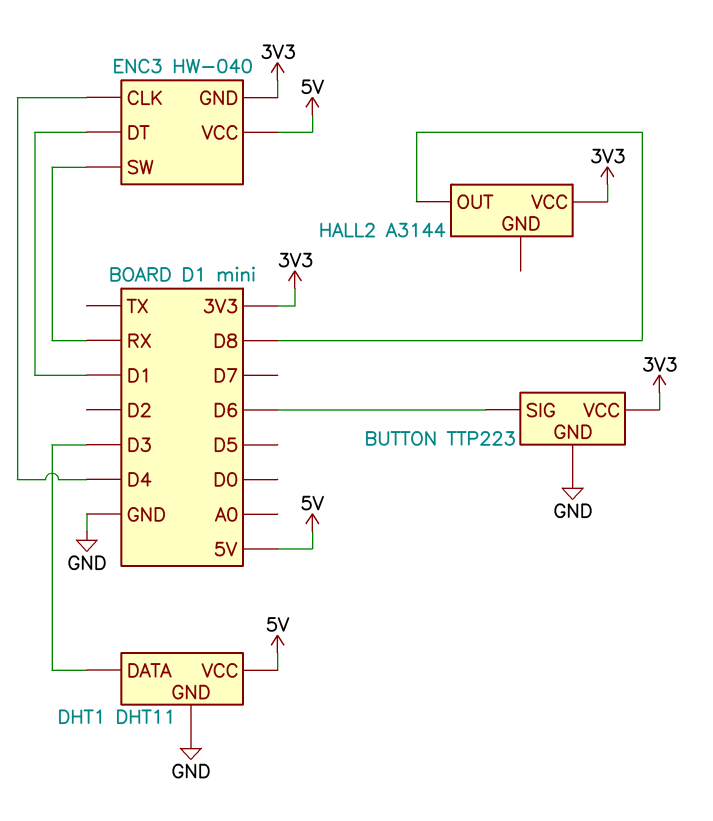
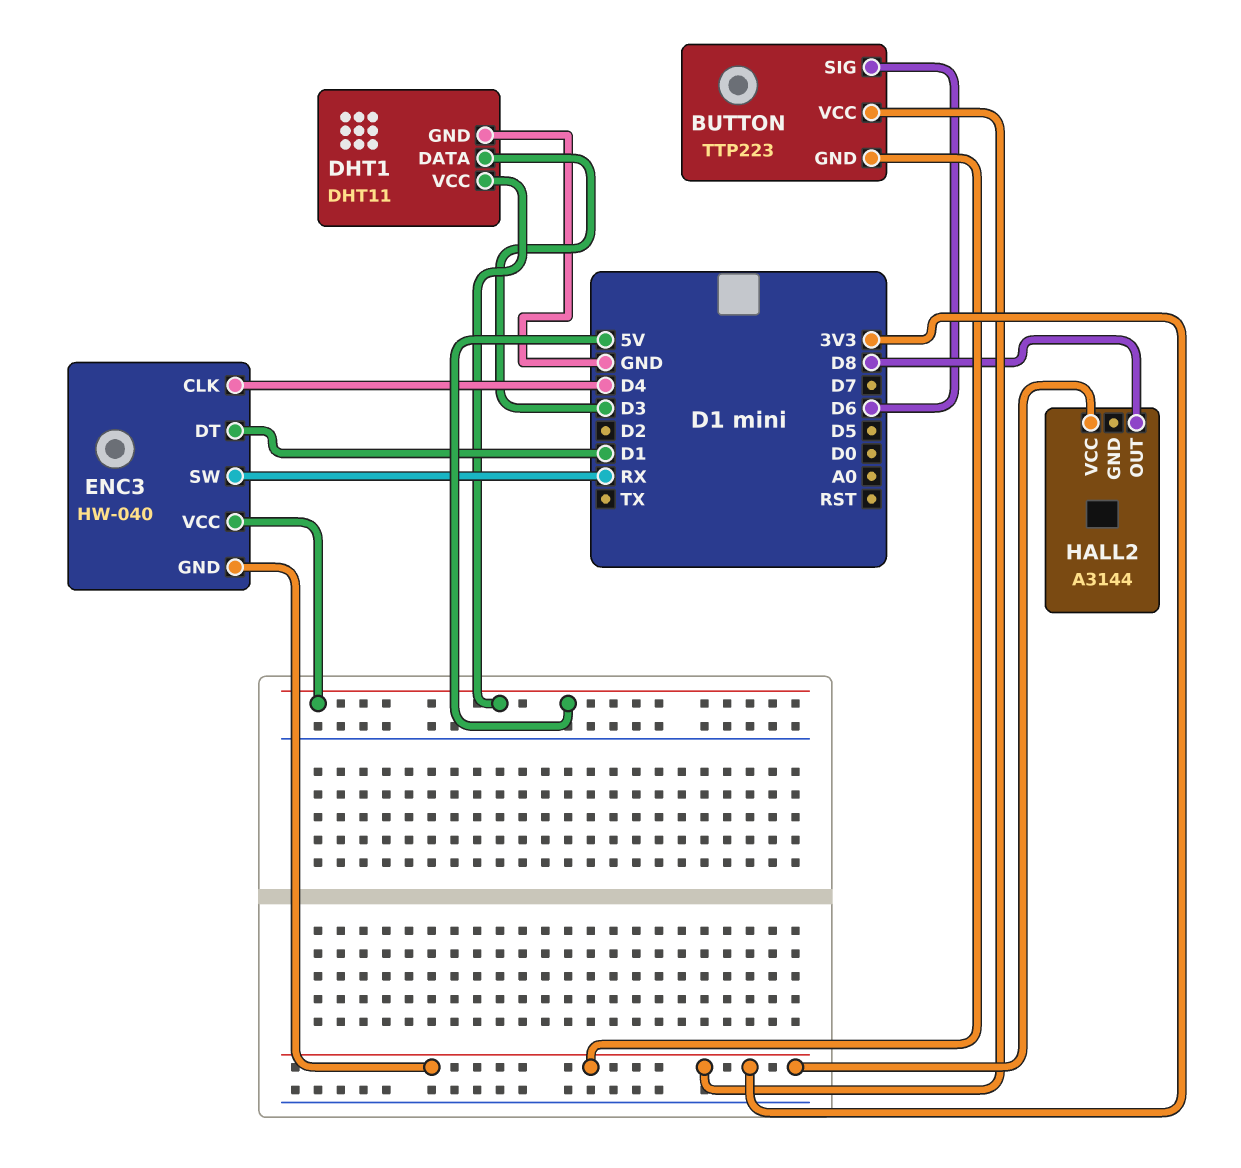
BUTTON pin GND: GND -> 3V3

